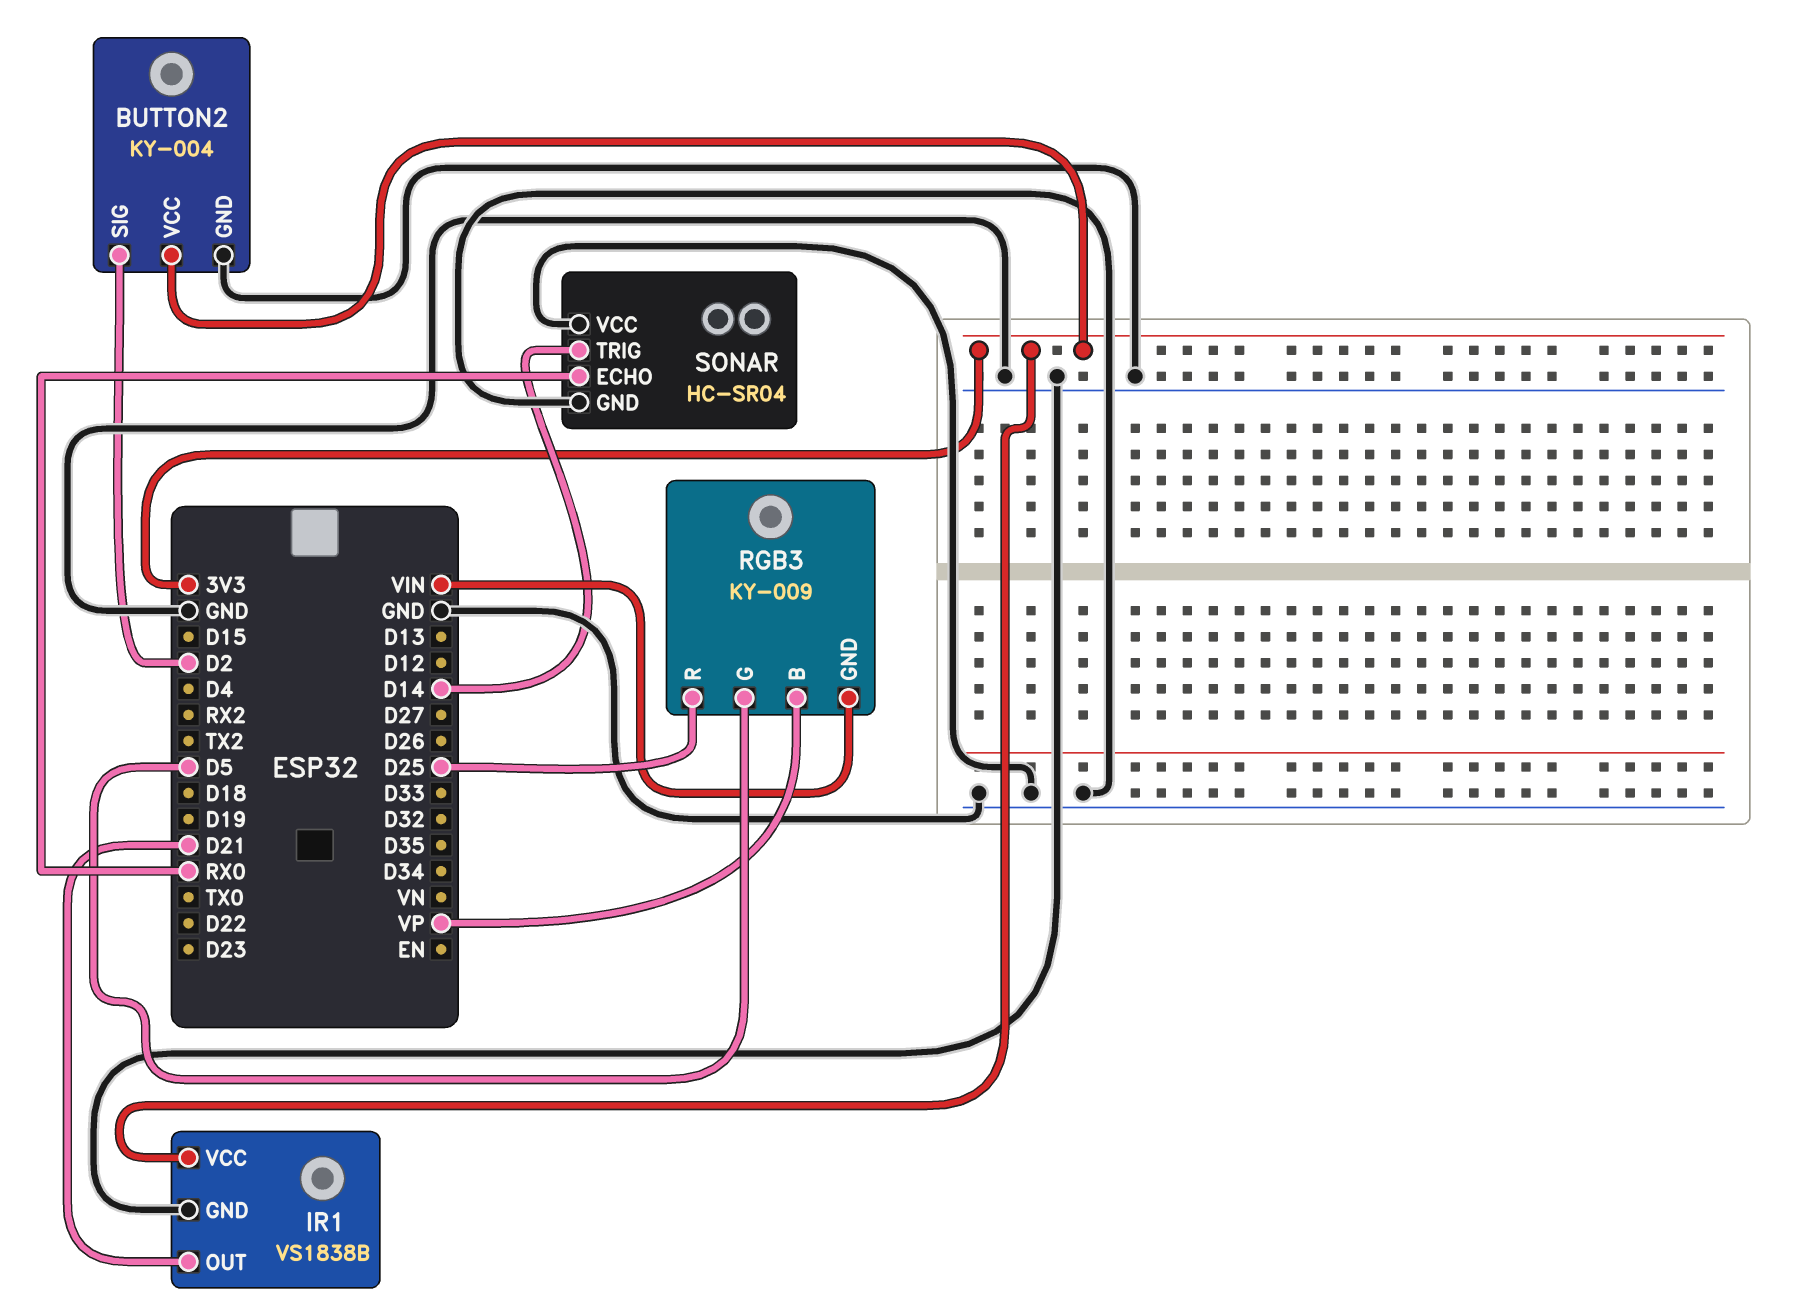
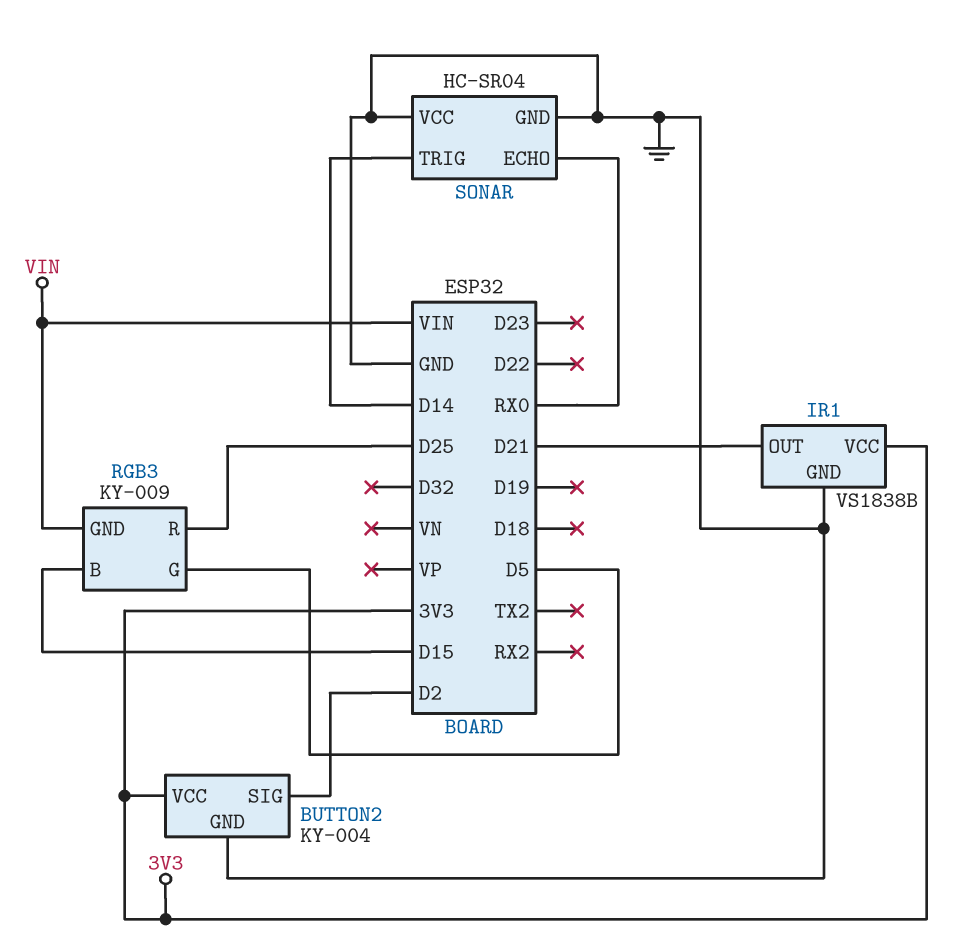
RGB3 pin B: VP -> D15

